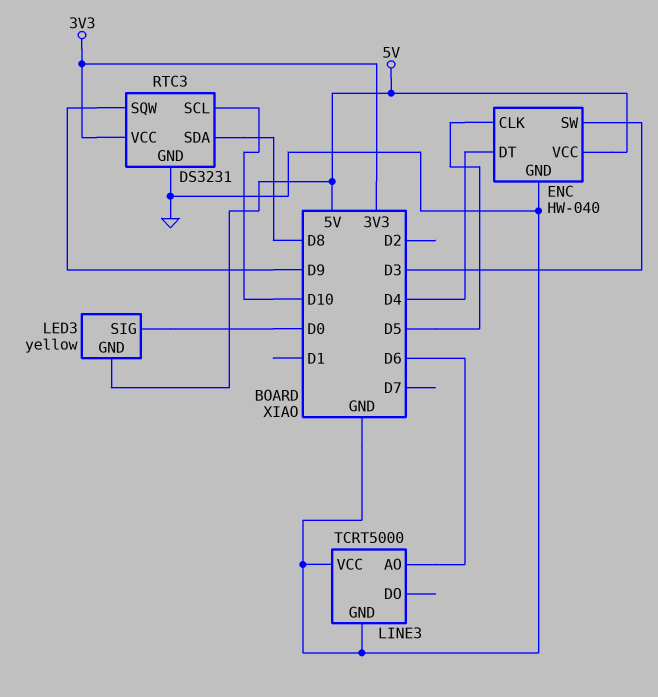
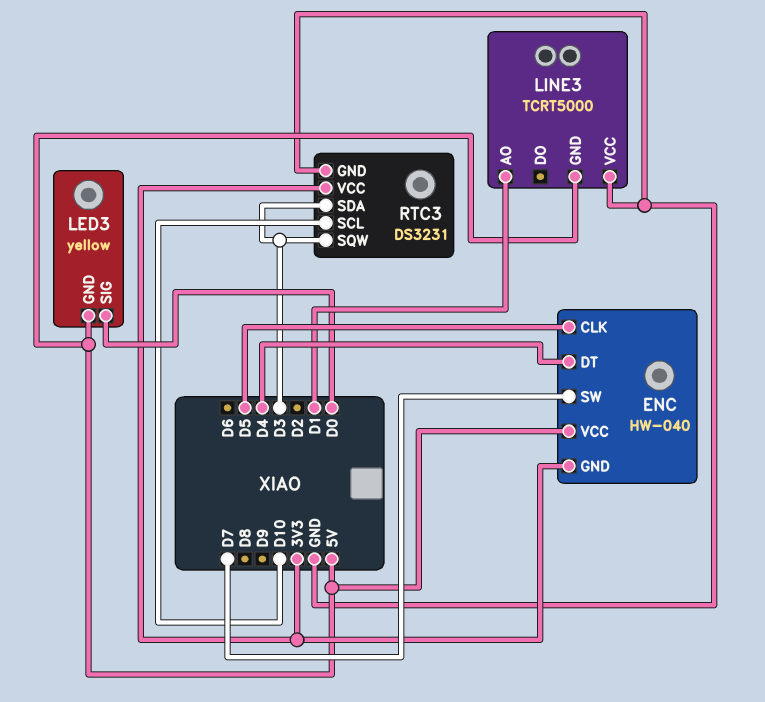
ENC pin GND: GND -> 3V3
ENC pin SW: D3 -> D7
LINE3 pin AO: D6 -> D1
LINE3 pin GND: GND -> 5V
RTC3 pin SDA: D8 -> D3
RTC3 pin SQW: D9 -> D3

